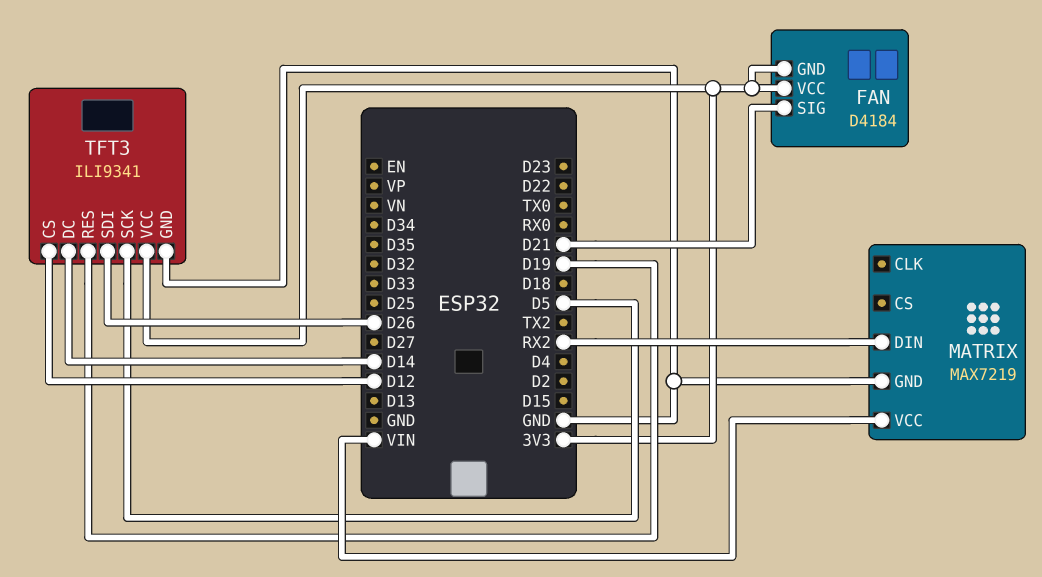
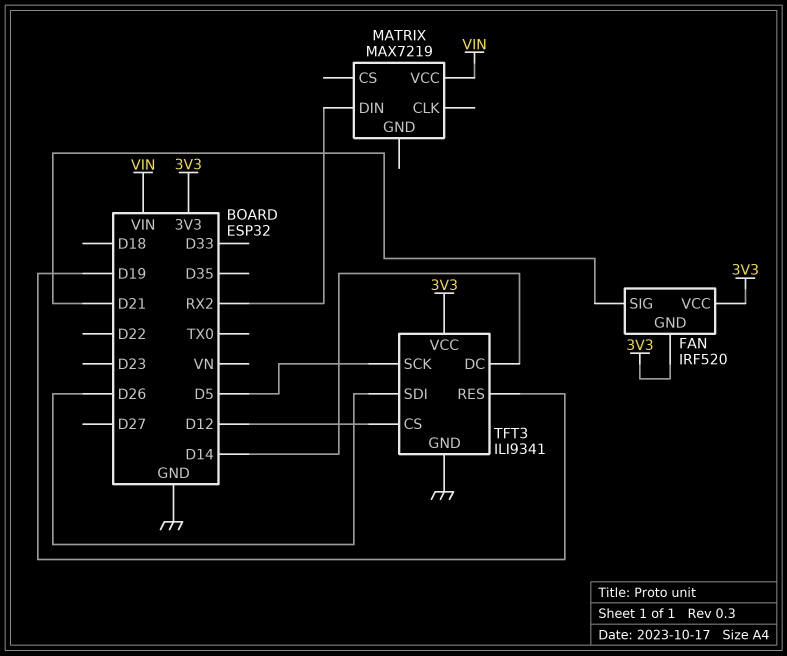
FAN: D4184 -> IRF520
MATRIX pin GND: GND -> none

